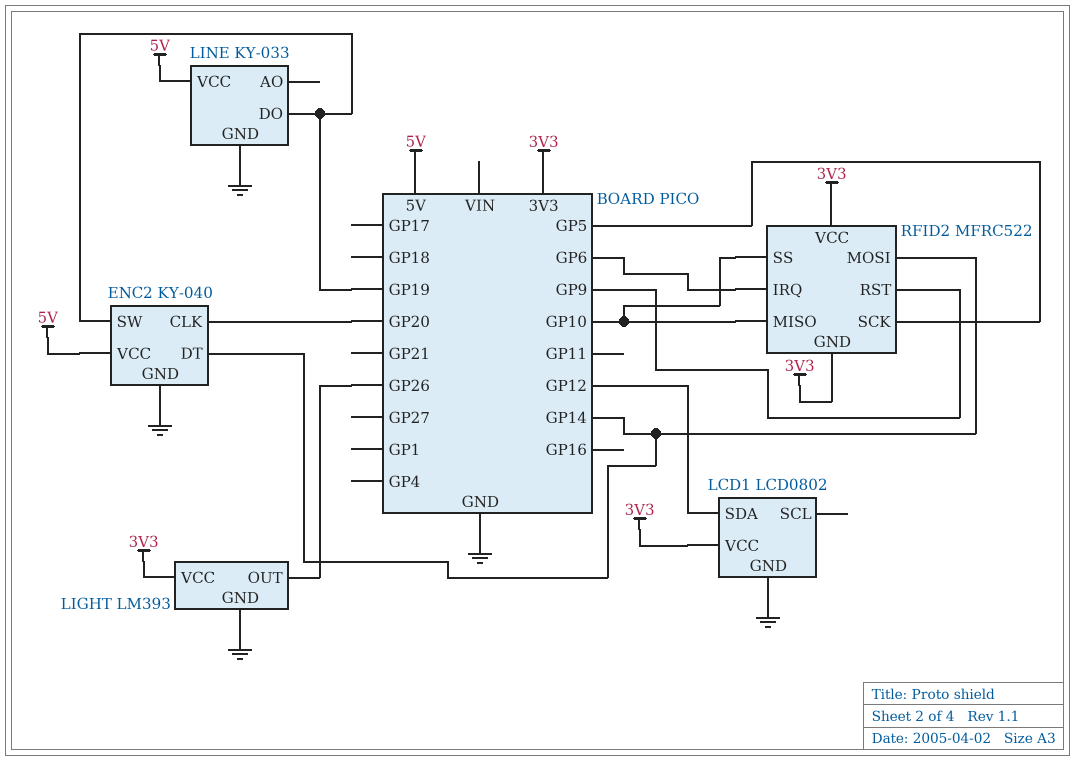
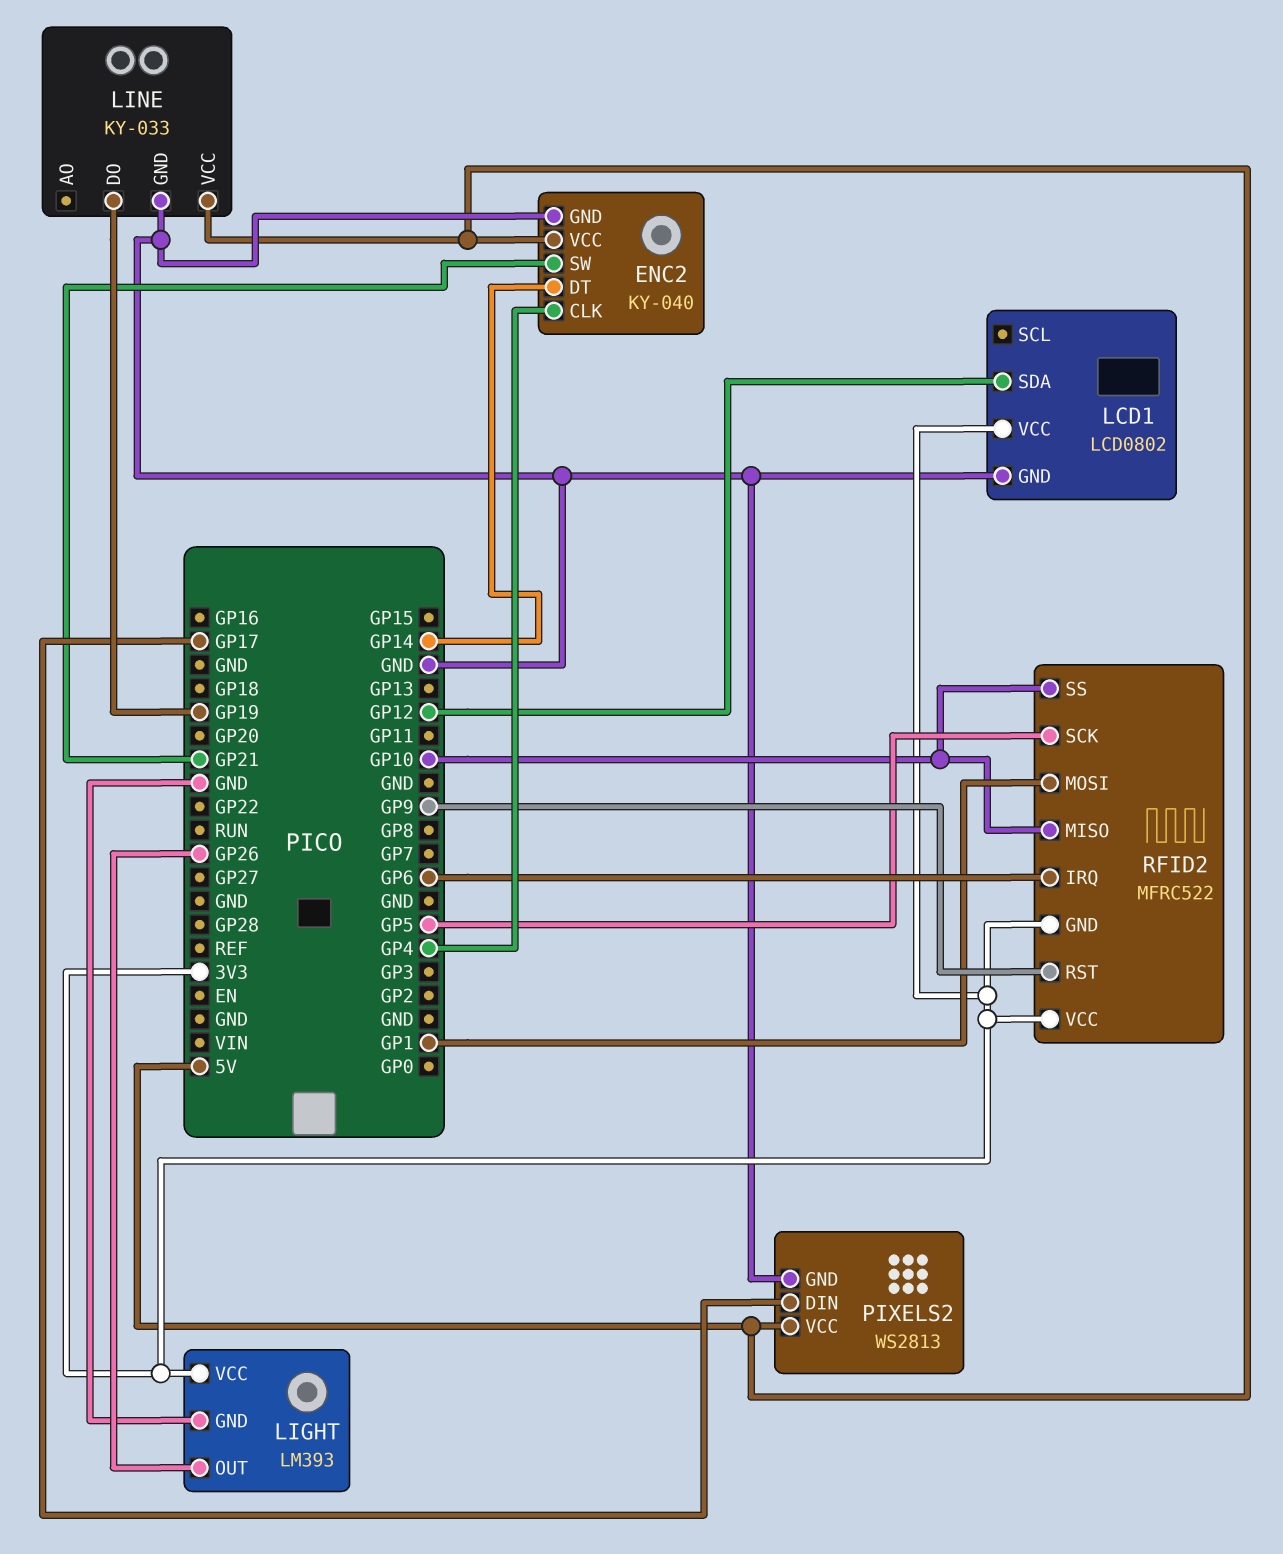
ENC2 pin CLK: GP20 -> GP4
ENC2 pin SW: GP19 -> GP21
PIXELS2: none -> WS2813
PIXELS2 pin DIN: none -> GP17
PIXELS2 pin GND: none -> GND
PIXELS2 pin VCC: none -> 5V
RFID2 pin MOSI: GP14 -> GP1

